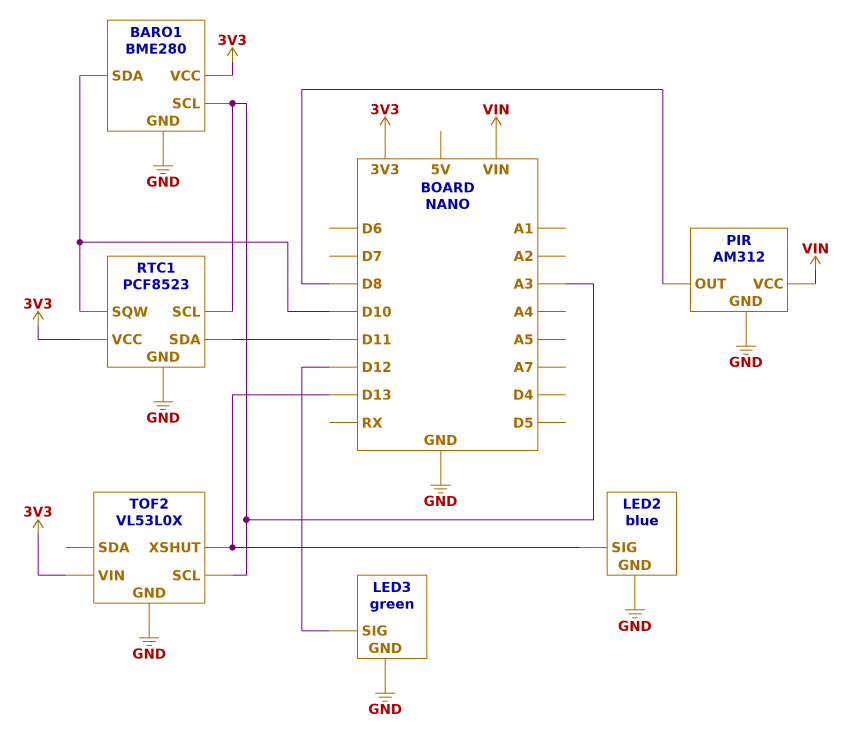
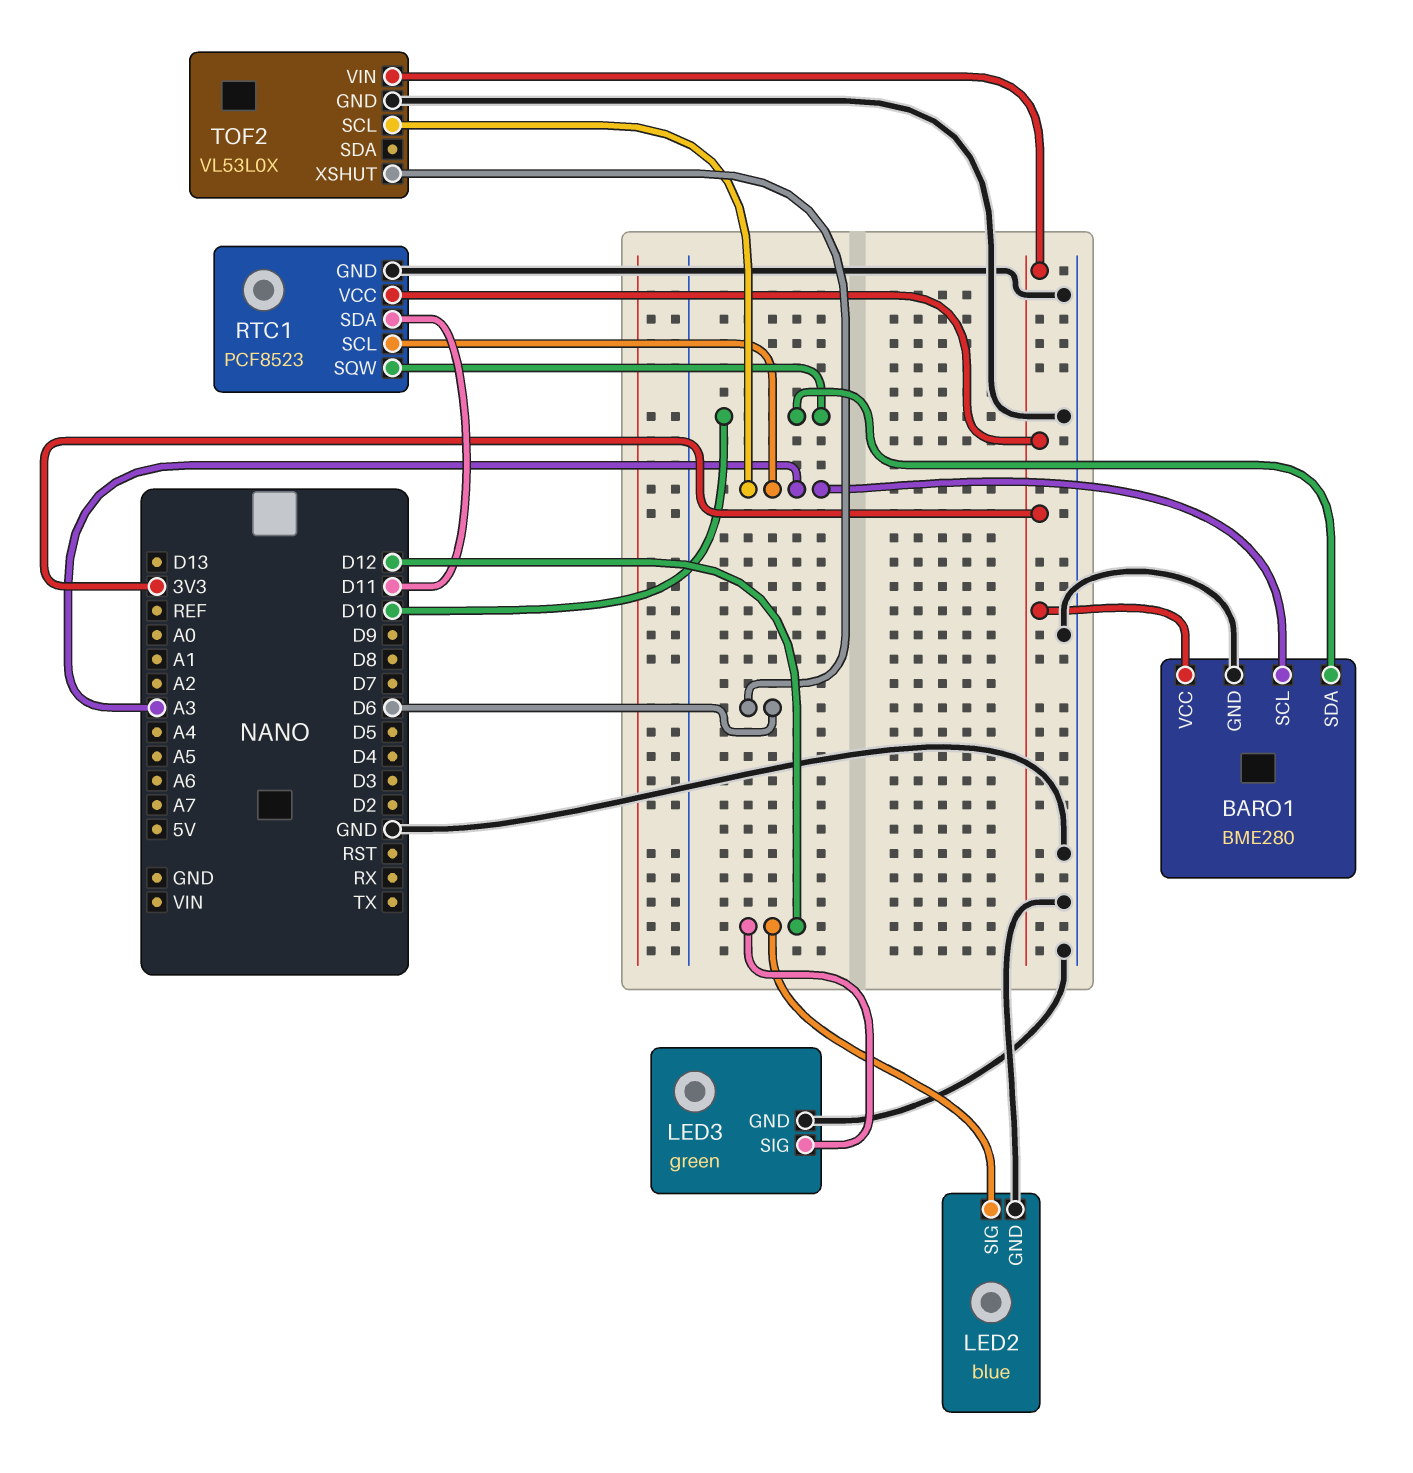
LED2 pin SIG: D13 -> D12
PIR: AM312 -> none
PIR pin GND: GND -> none
PIR pin OUT: D8 -> none
PIR pin VCC: VIN -> none
TOF2 pin XSHUT: D13 -> D6

